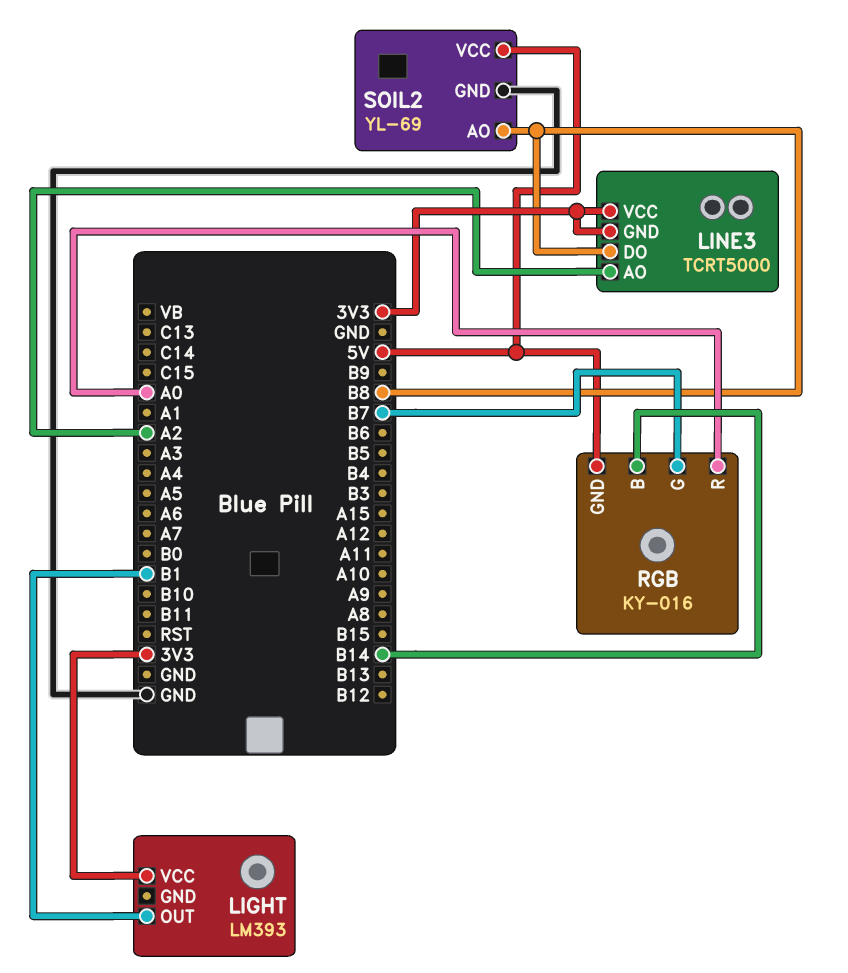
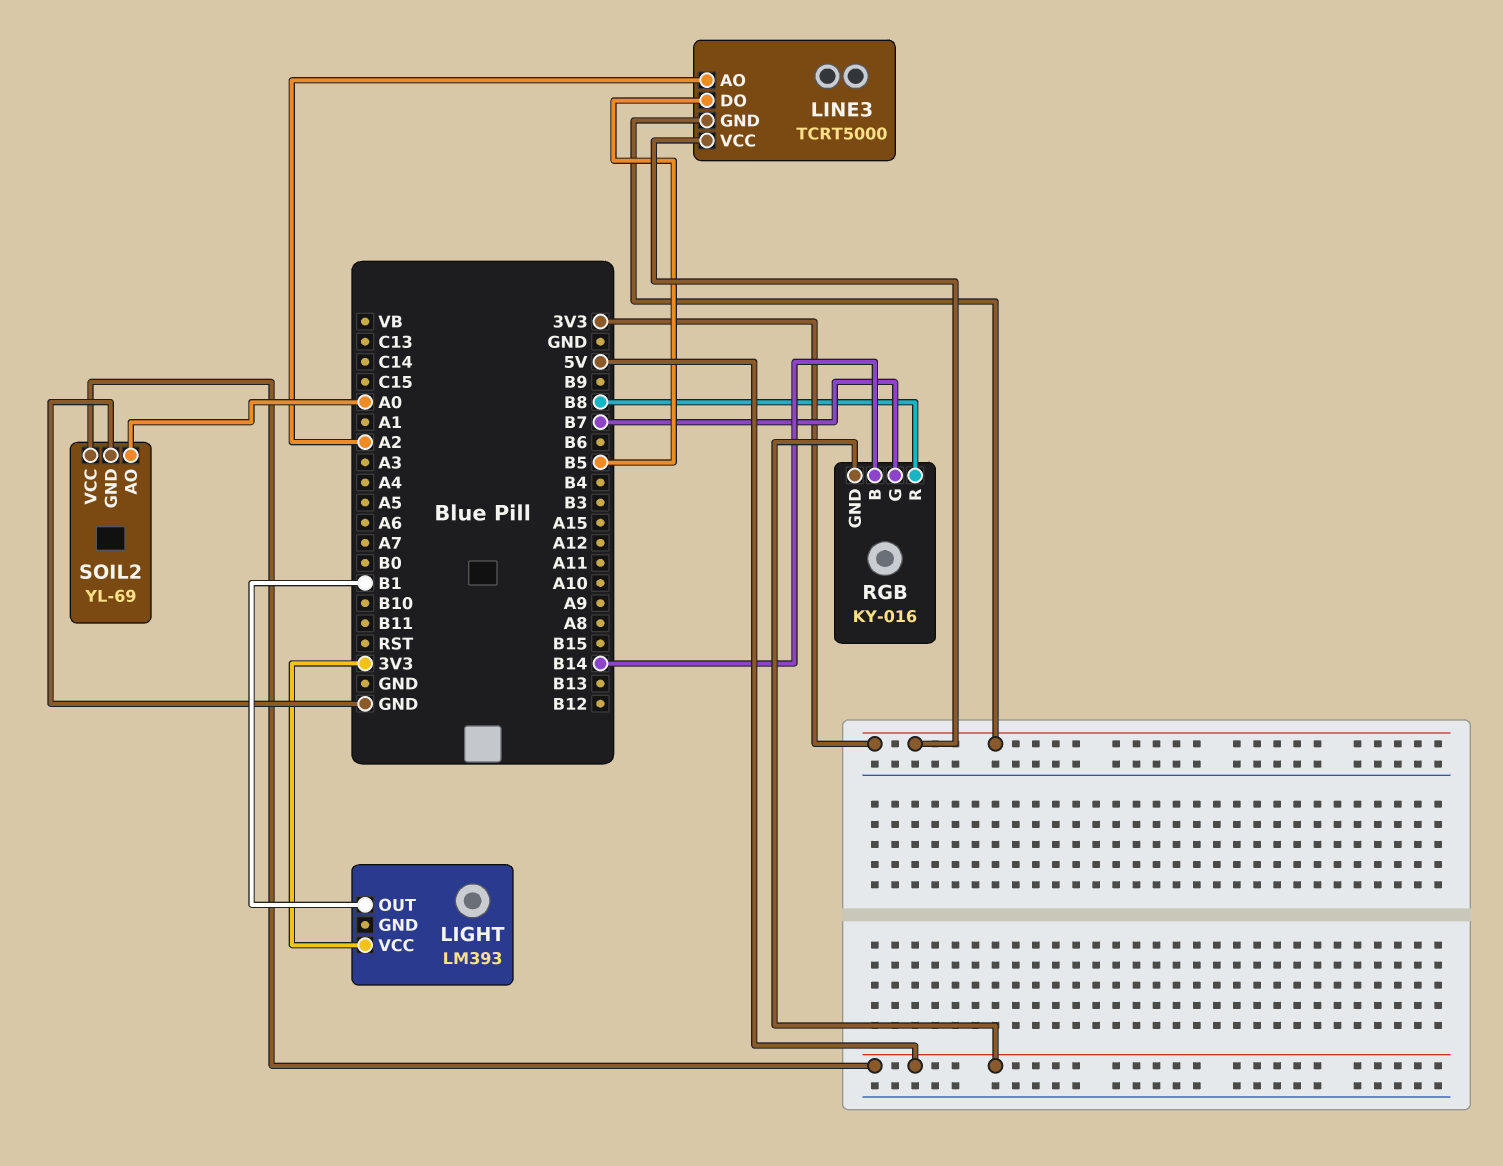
LINE3 pin DO: B8 -> B5
RGB pin R: A0 -> B8
SOIL2 pin AO: B8 -> A0

